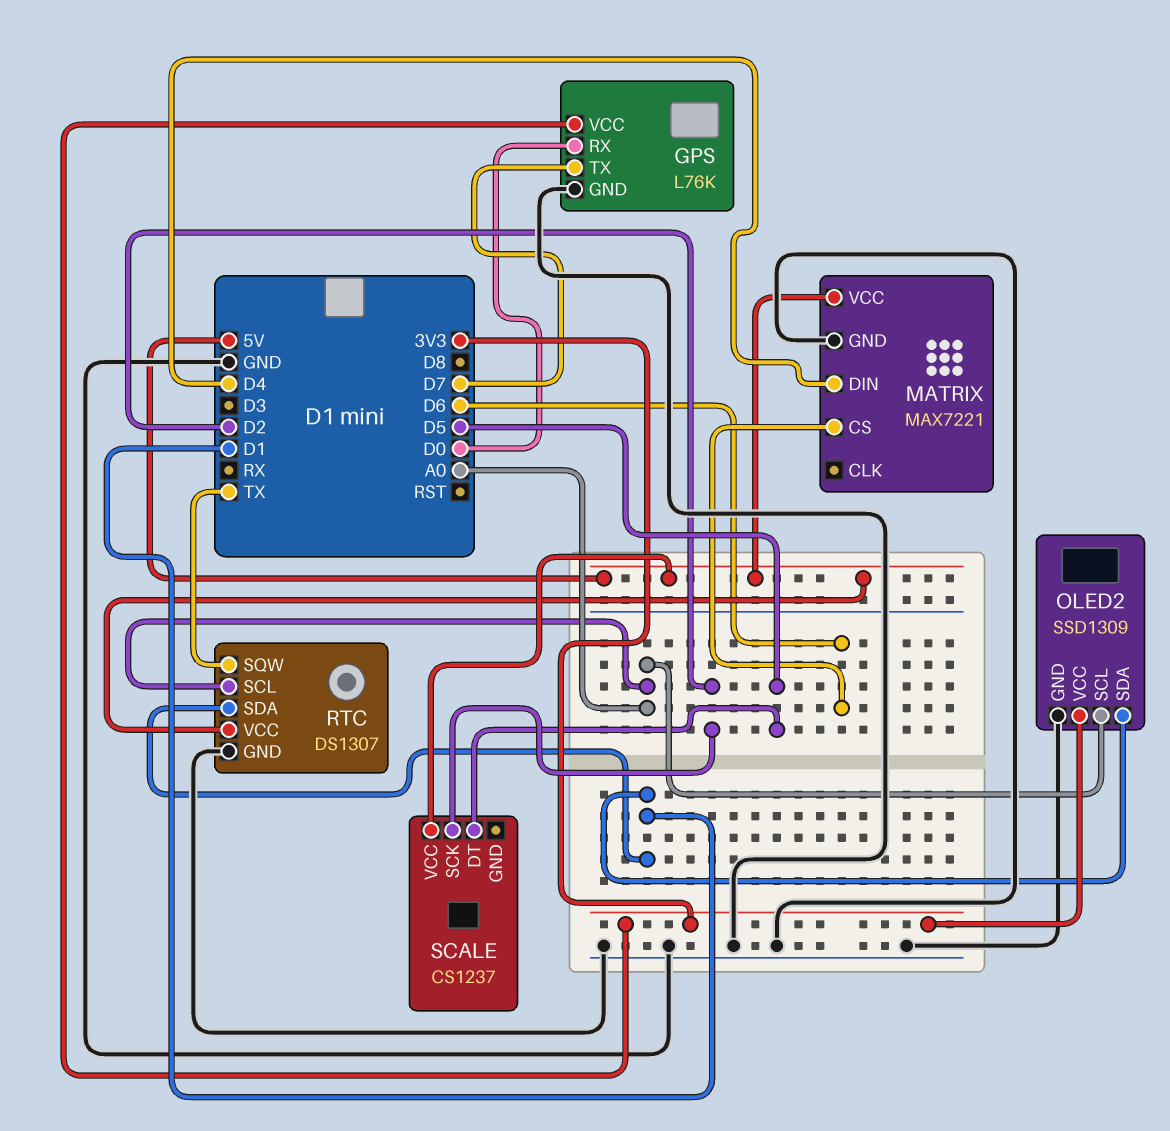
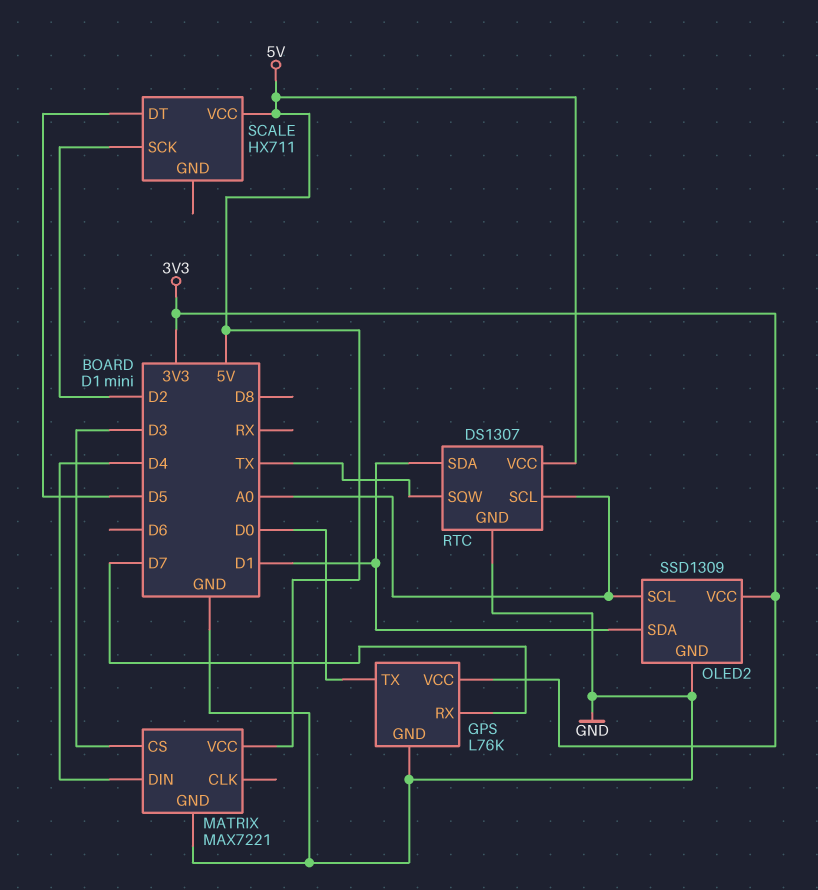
GPS pin RX: D0 -> D7
GPS pin TX: D7 -> D0
MATRIX pin CS: D6 -> D3
SCALE: CS1237 -> HX711

